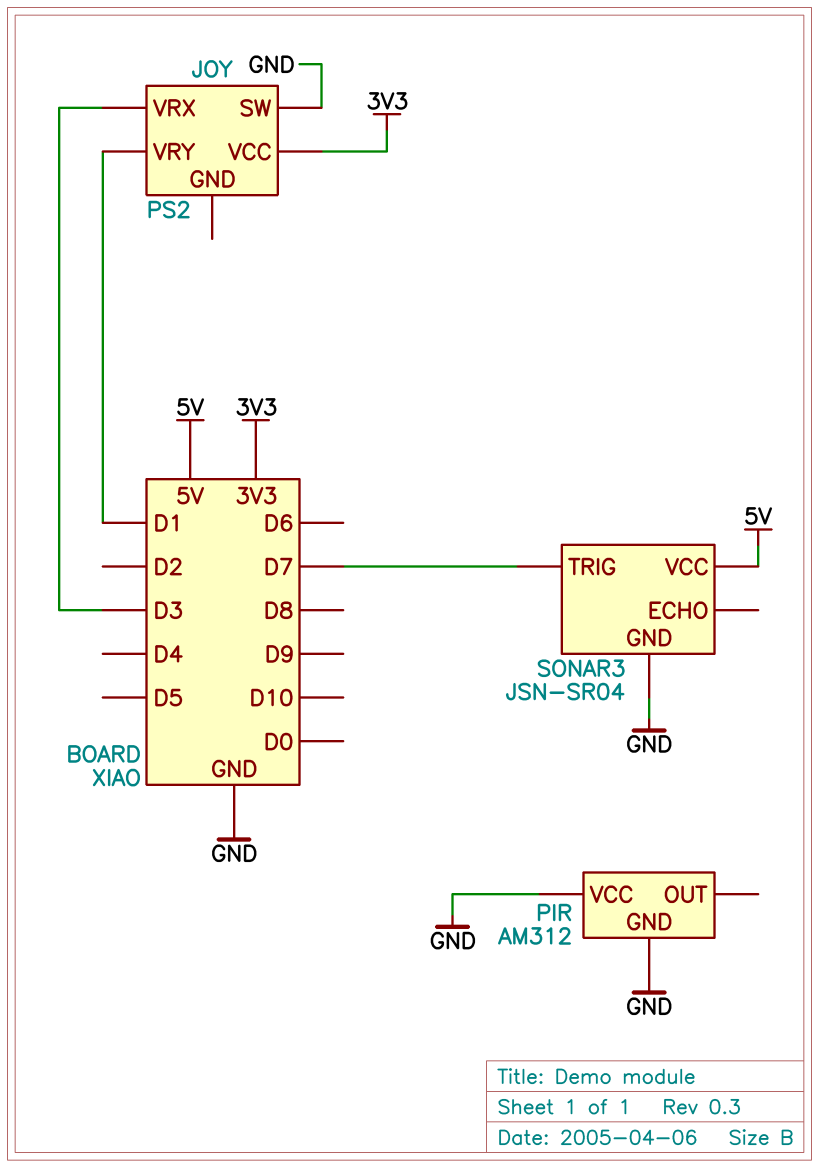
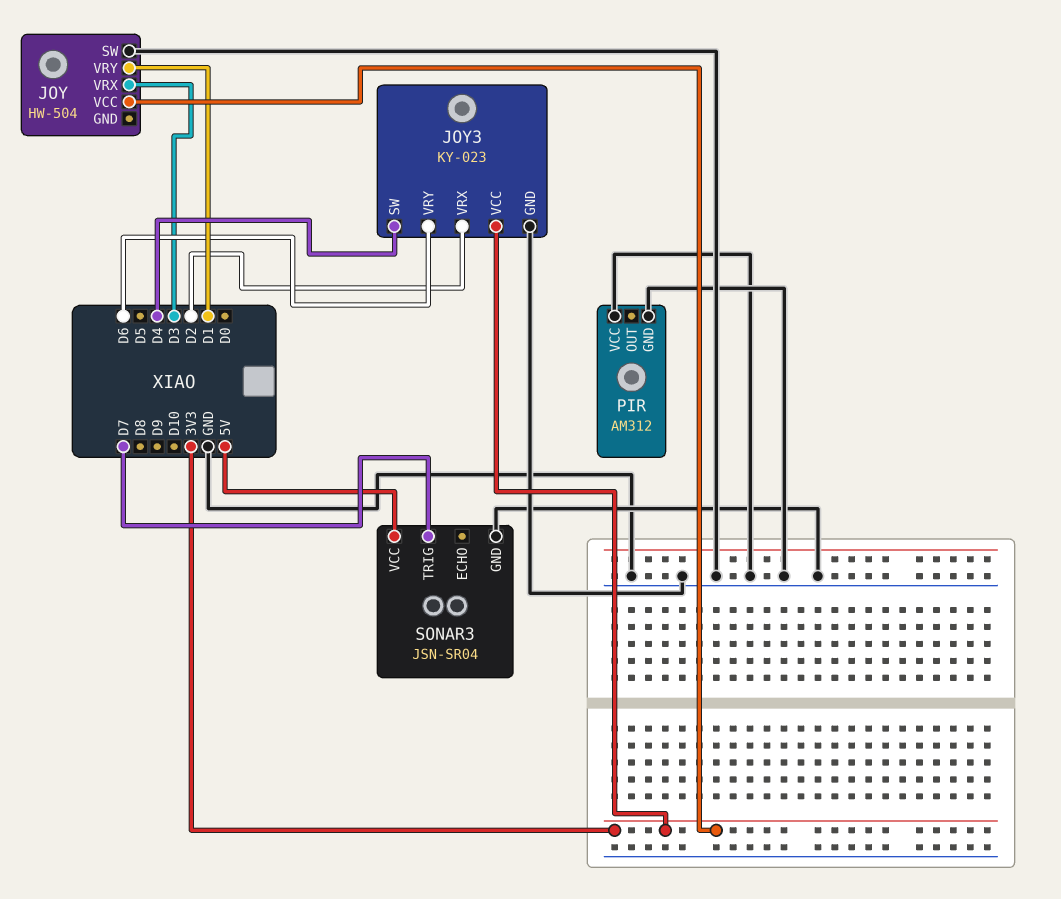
JOY: PS2 -> HW-504
JOY3: none -> KY-023
JOY3 pin GND: none -> GND
JOY3 pin SW: none -> D4
JOY3 pin VCC: none -> 3V3
JOY3 pin VRX: none -> D2
JOY3 pin VRY: none -> D6

